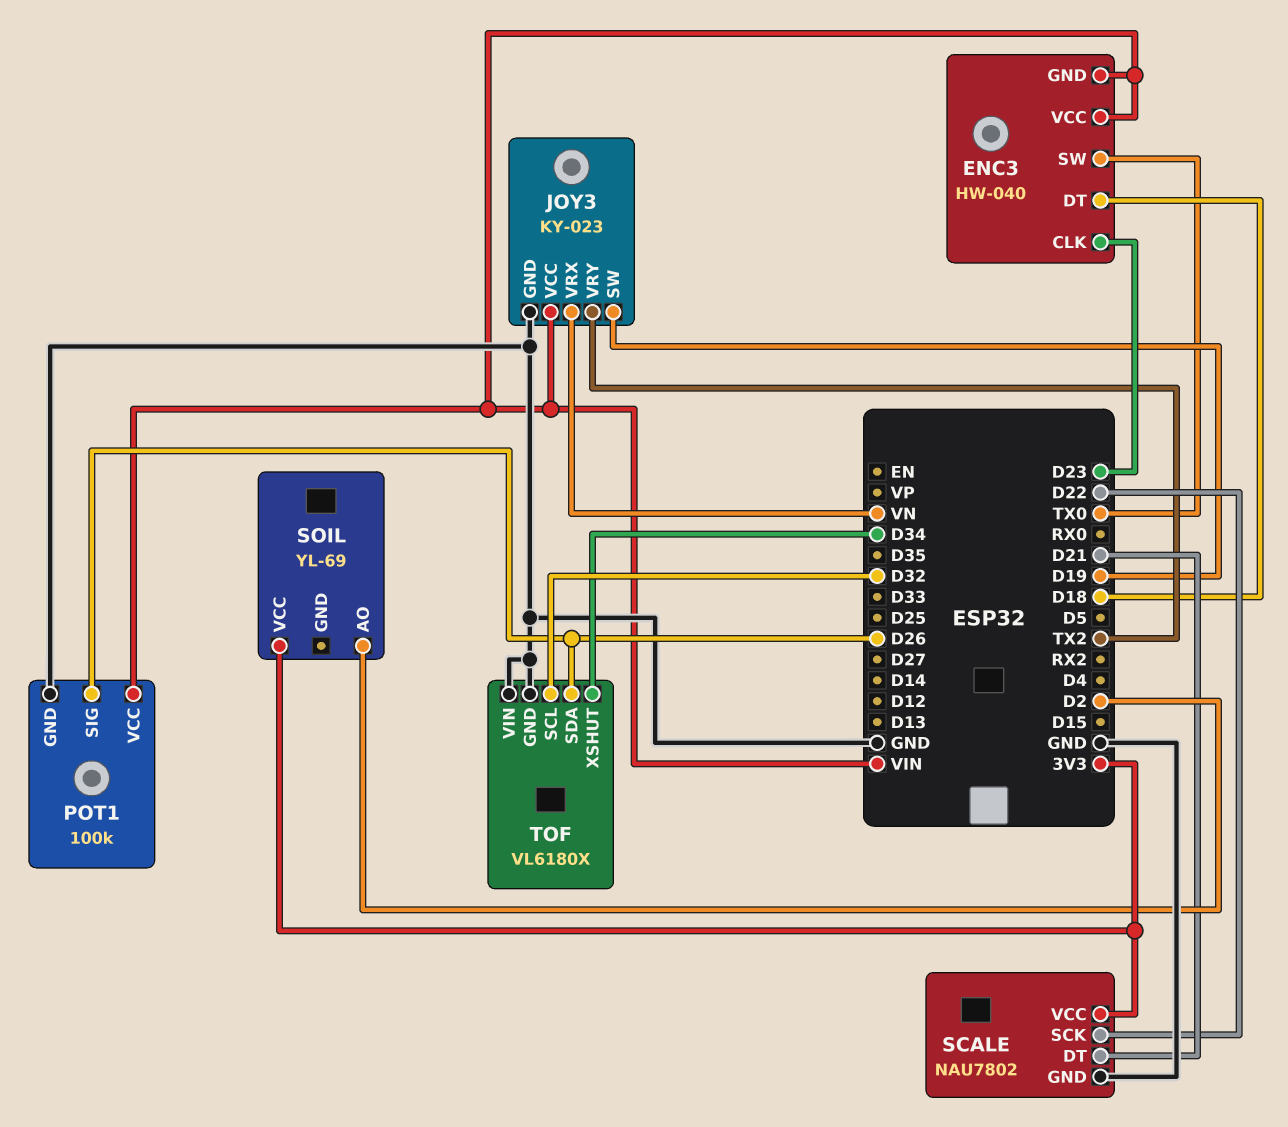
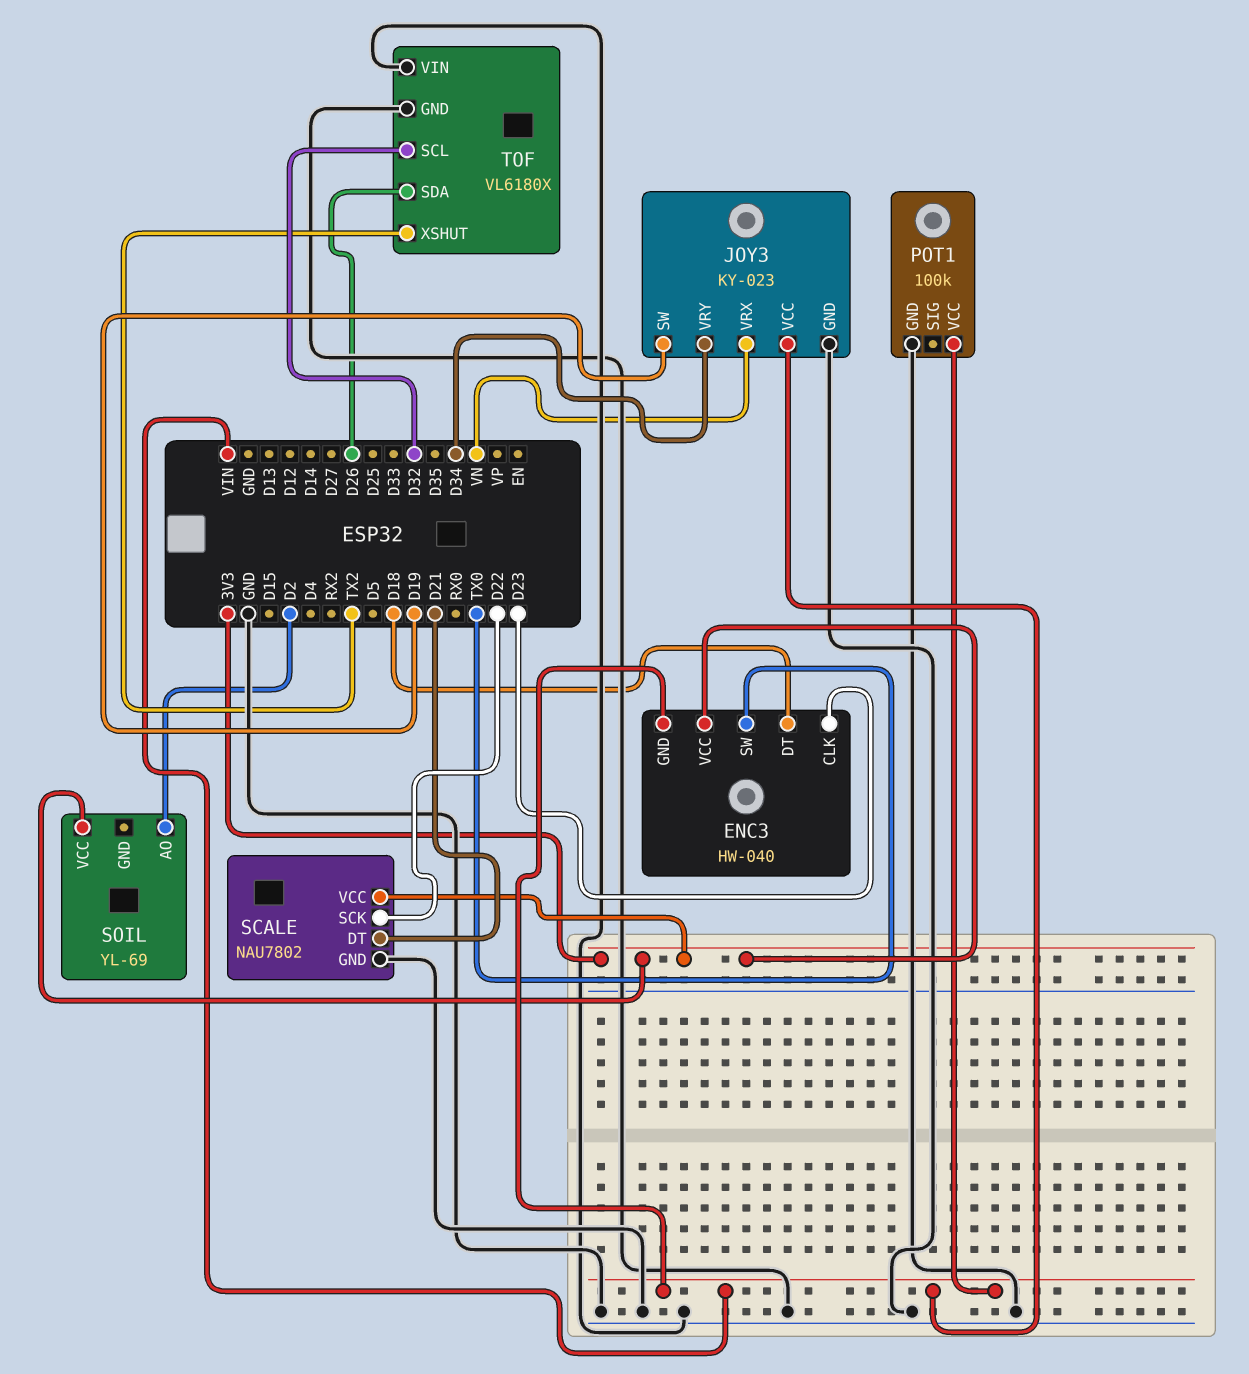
ENC3 pin VCC: VIN -> 3V3
JOY3 pin VRY: TX2 -> D34
POT1 pin SIG: D26 -> none
TOF pin XSHUT: D34 -> TX2

